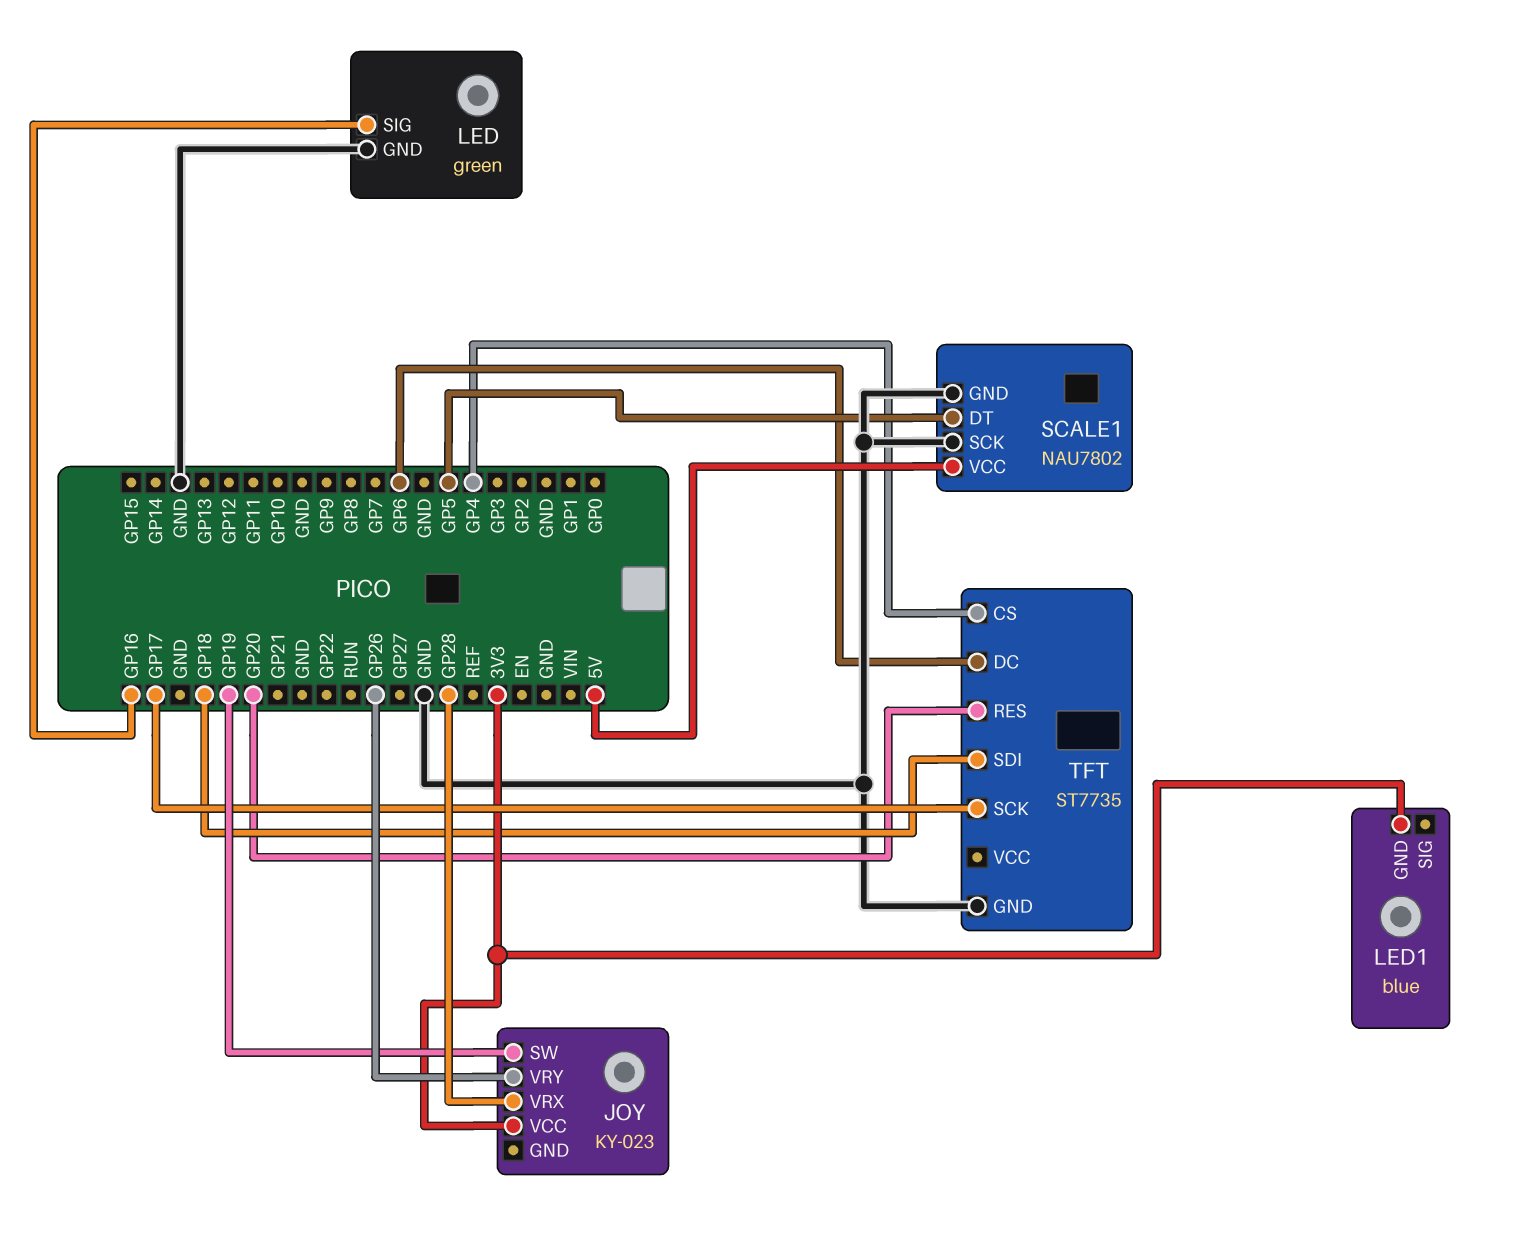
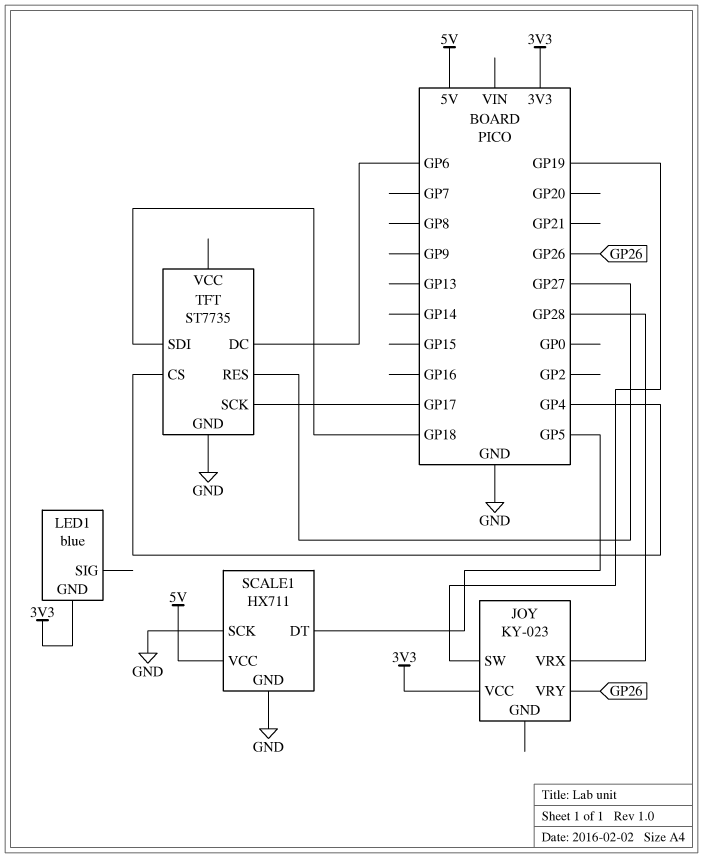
LED: green -> none
LED pin GND: GND -> none
LED pin SIG: GP16 -> none
SCALE1: NAU7802 -> HX711
TFT pin RES: GP20 -> GP27

